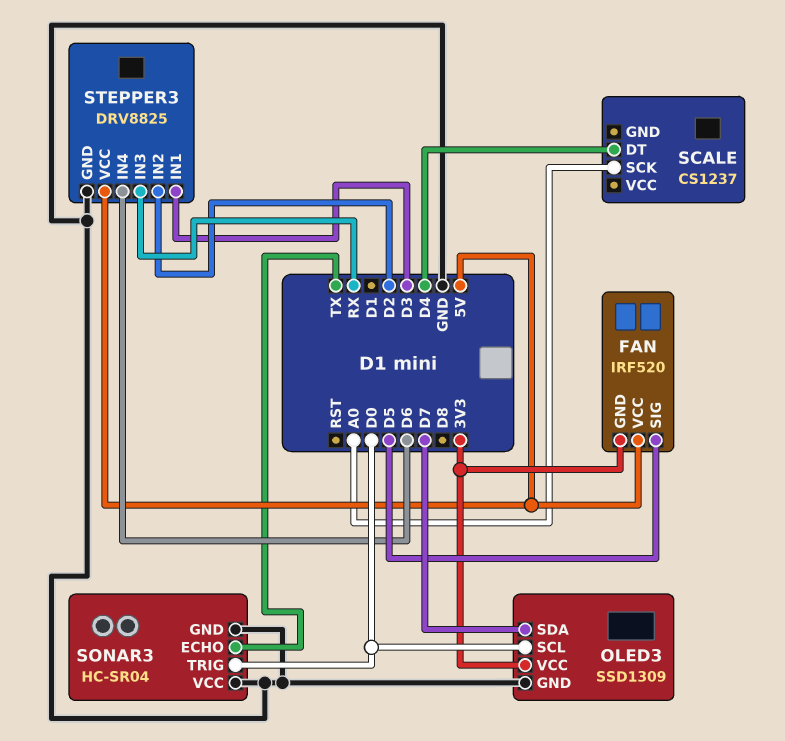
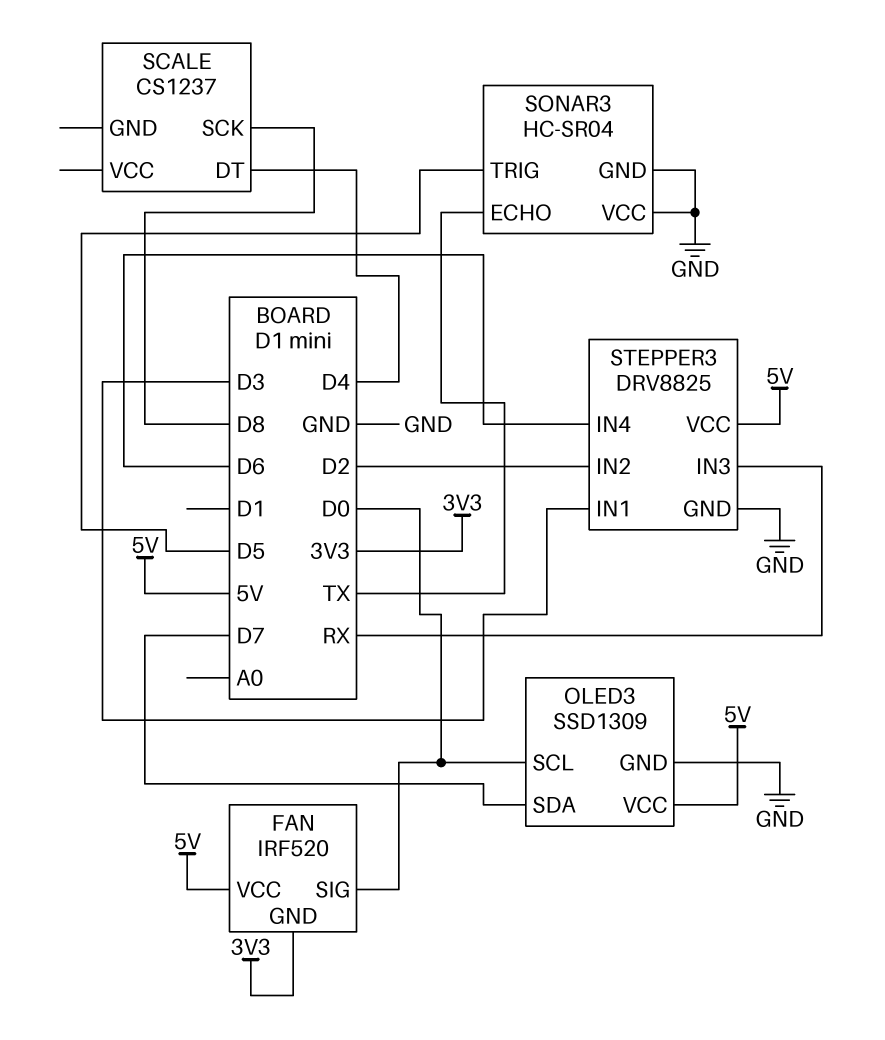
FAN pin SIG: D5 -> D0
OLED3 pin VCC: 3V3 -> 5V
SCALE pin SCK: A0 -> D8
SONAR3 pin TRIG: D0 -> D5

